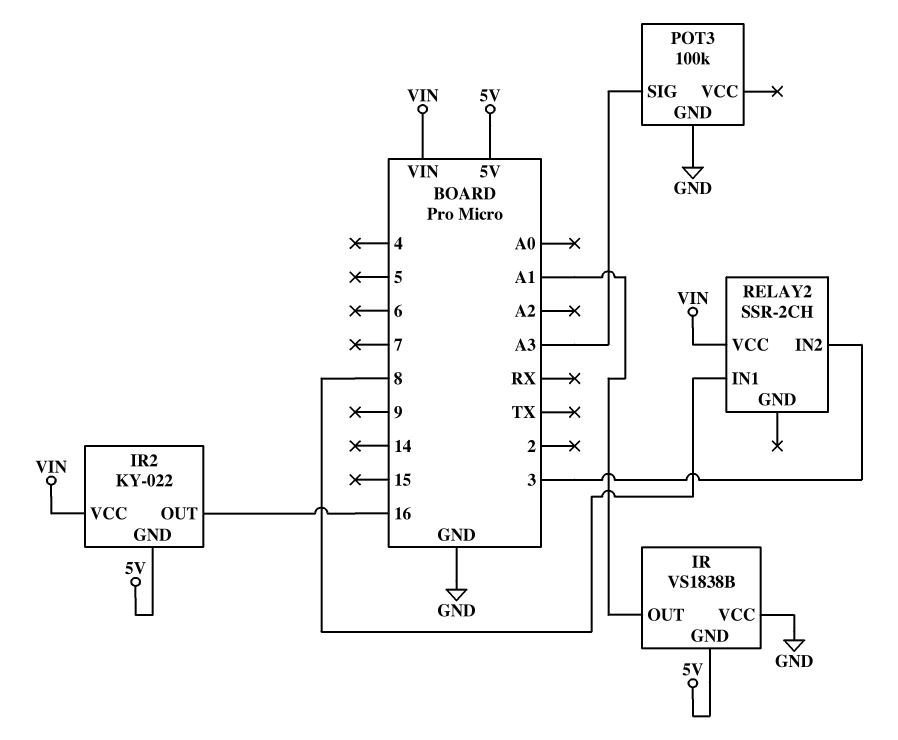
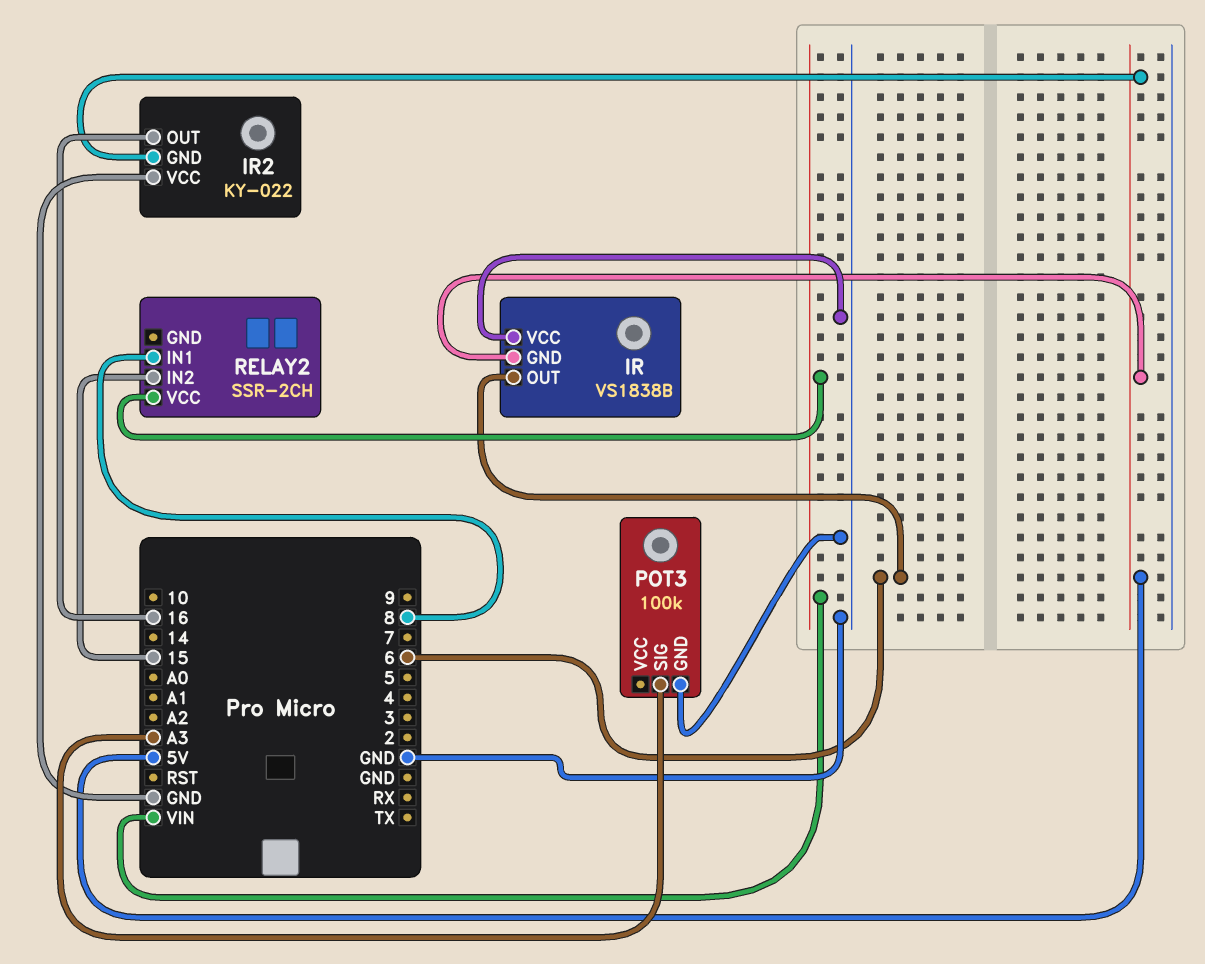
IR pin OUT: A1 -> 6
IR2 pin VCC: VIN -> GND
RELAY2 pin IN2: 3 -> 15

